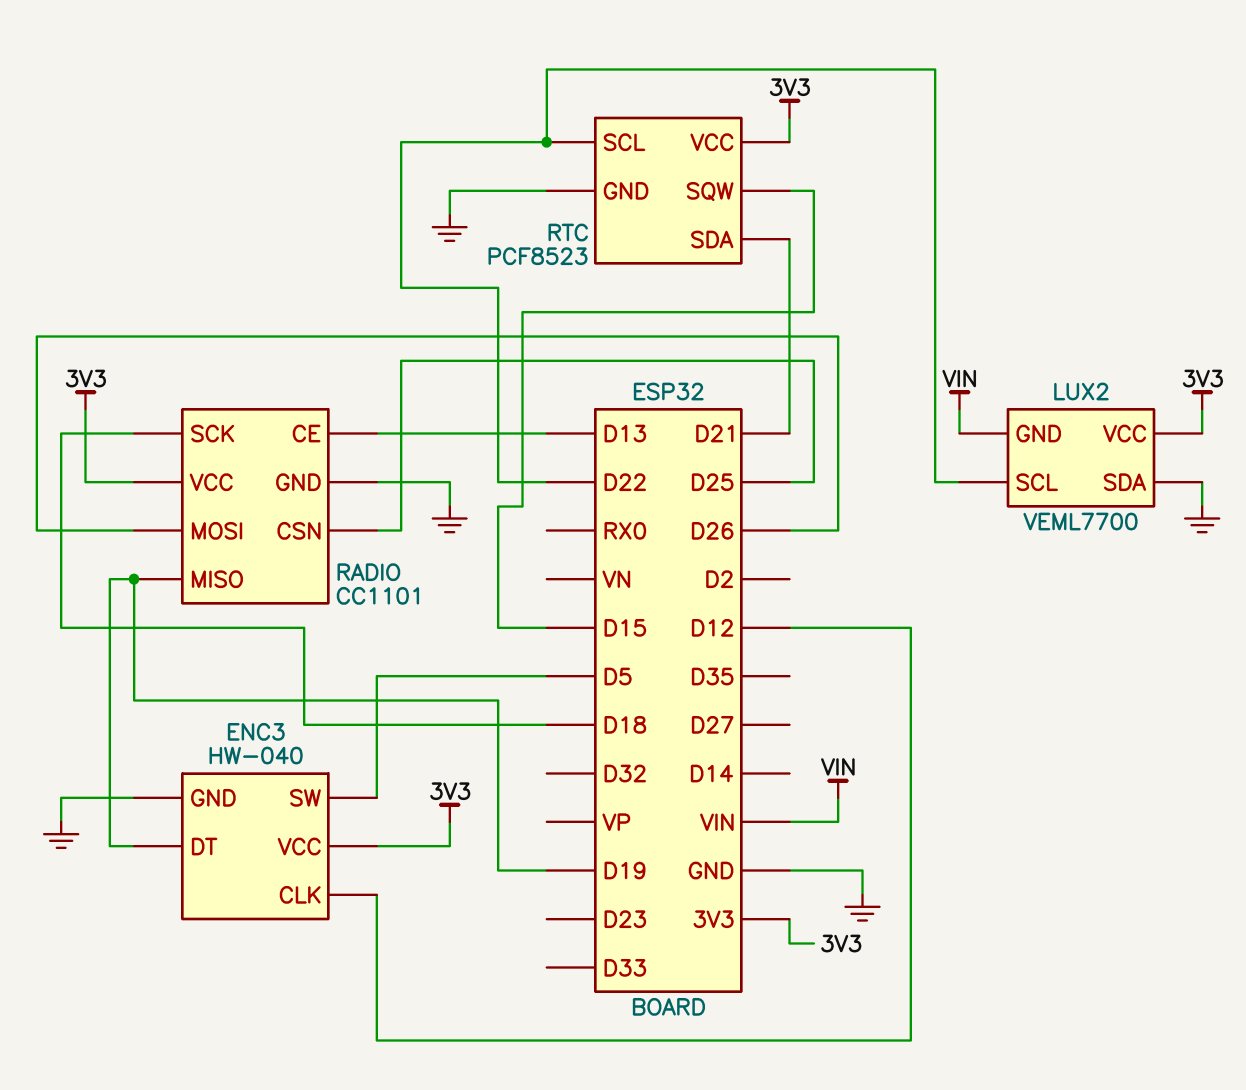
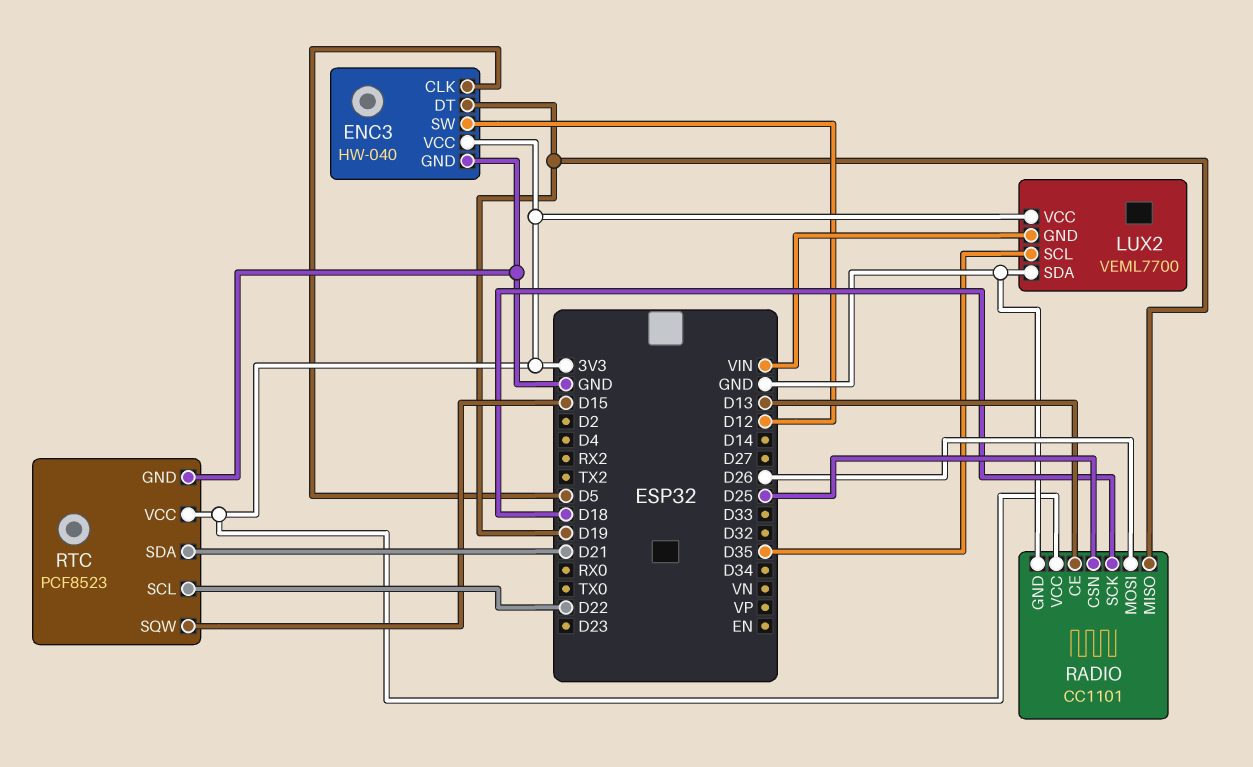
ENC3 pin CLK: D12 -> D5
ENC3 pin SW: D5 -> D12
LUX2 pin SCL: D22 -> D35

